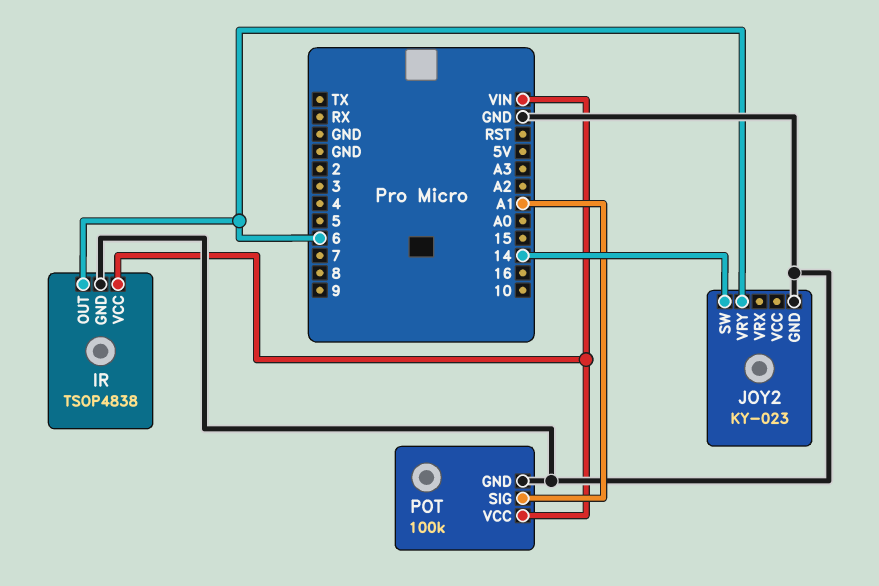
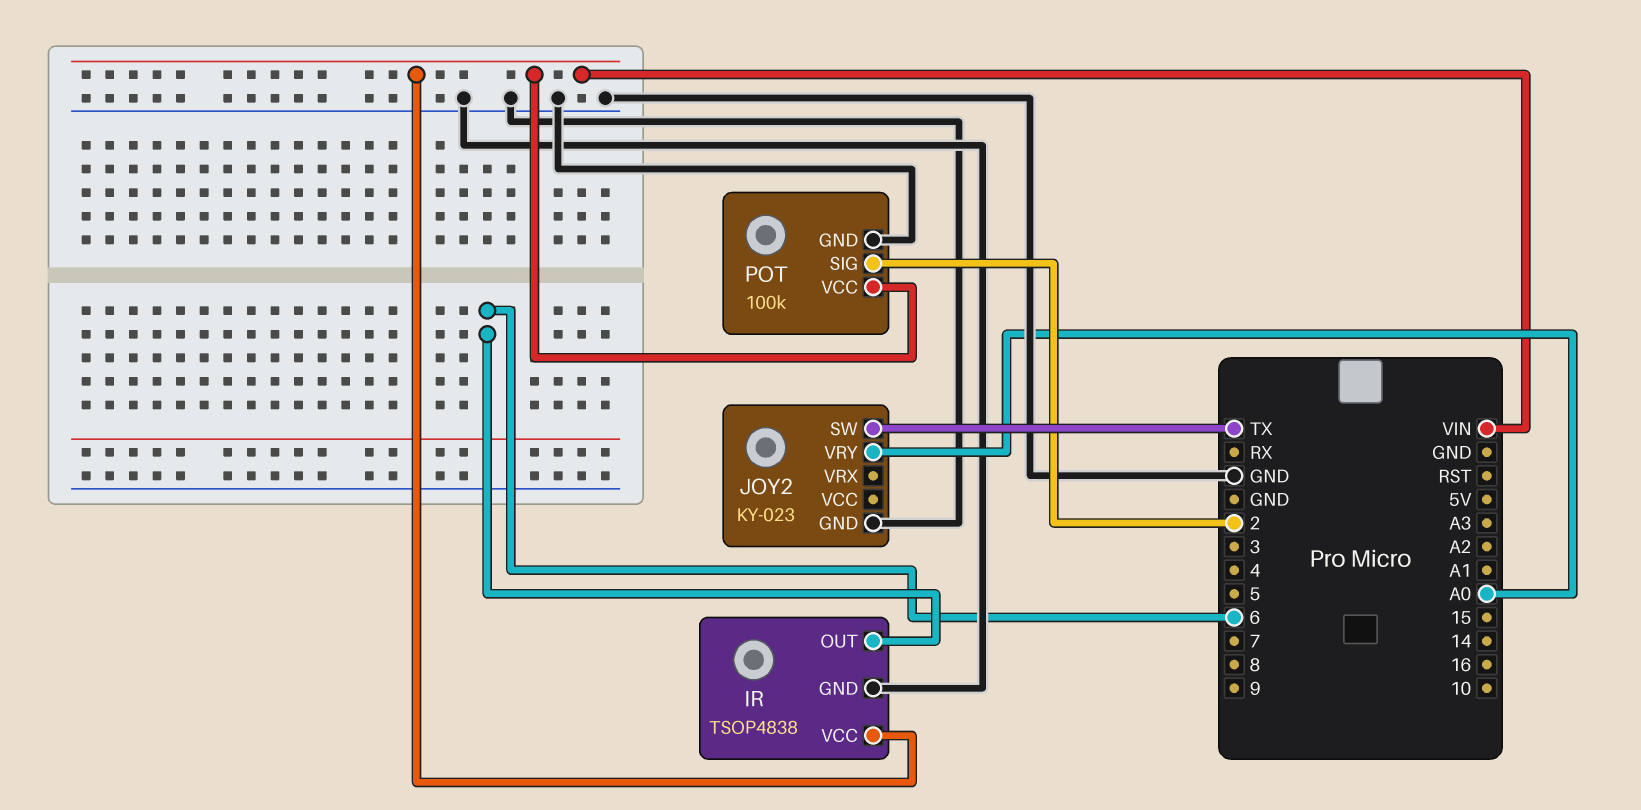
JOY2 pin SW: 14 -> TX
JOY2 pin VRY: 6 -> A0
POT pin SIG: A1 -> 2

